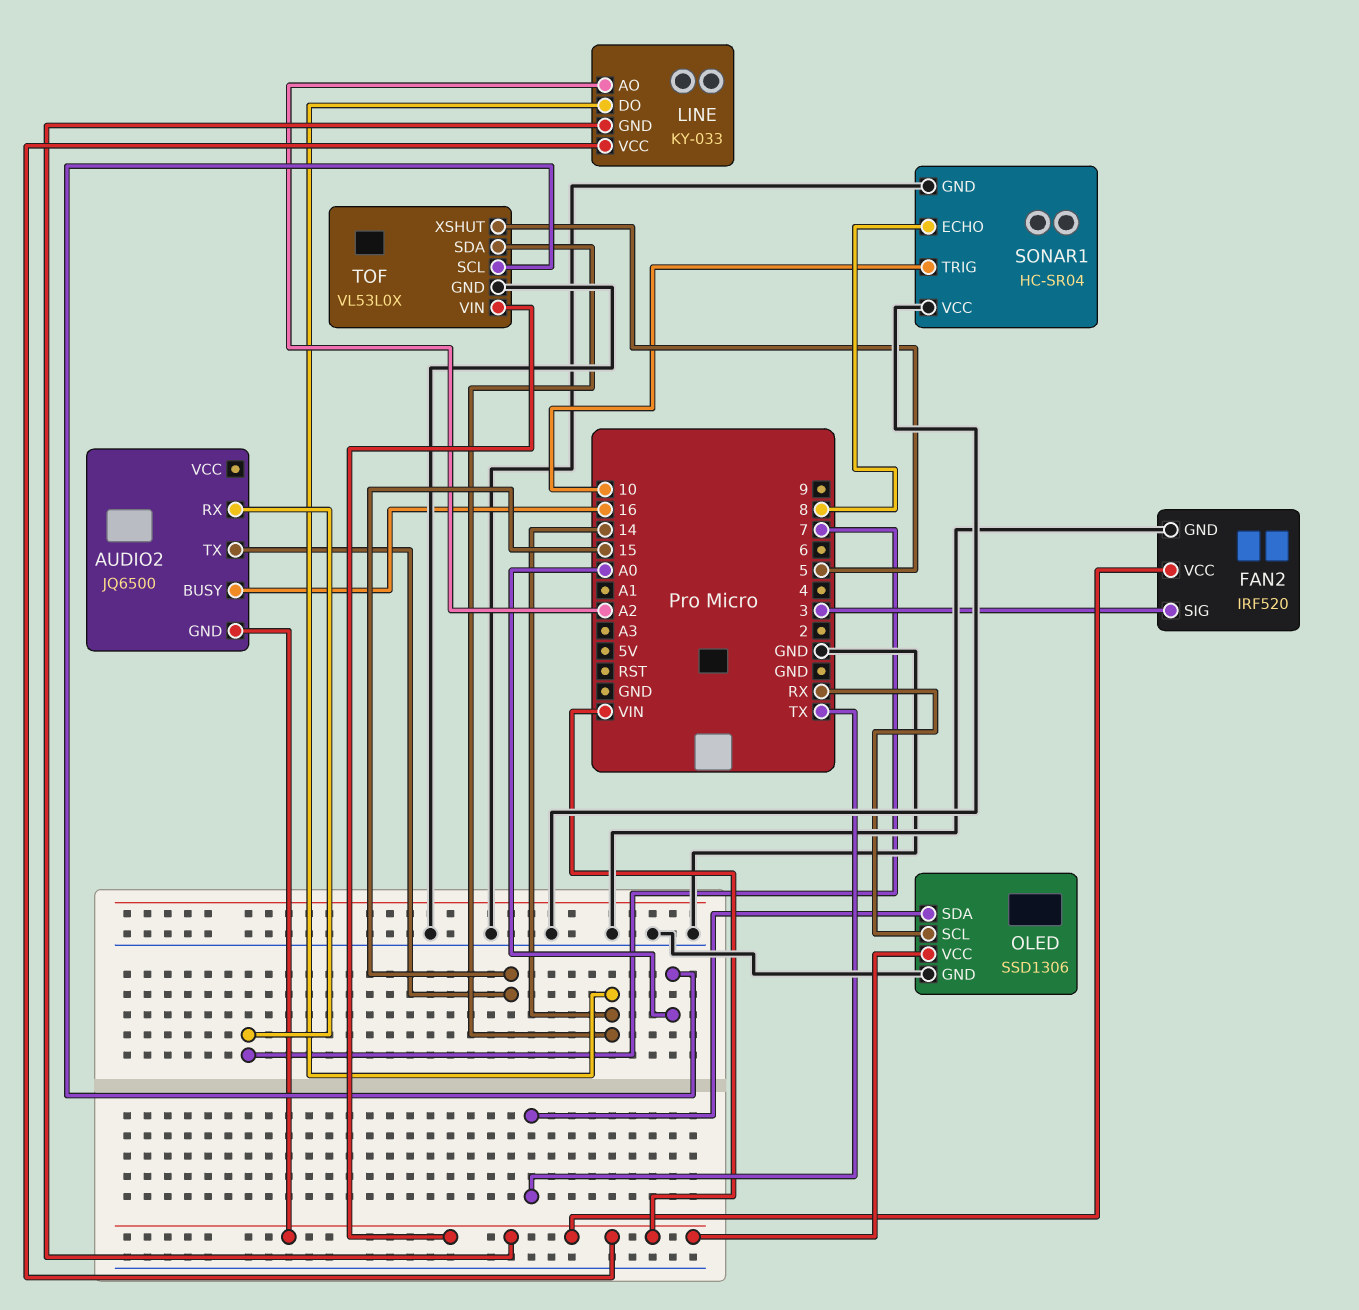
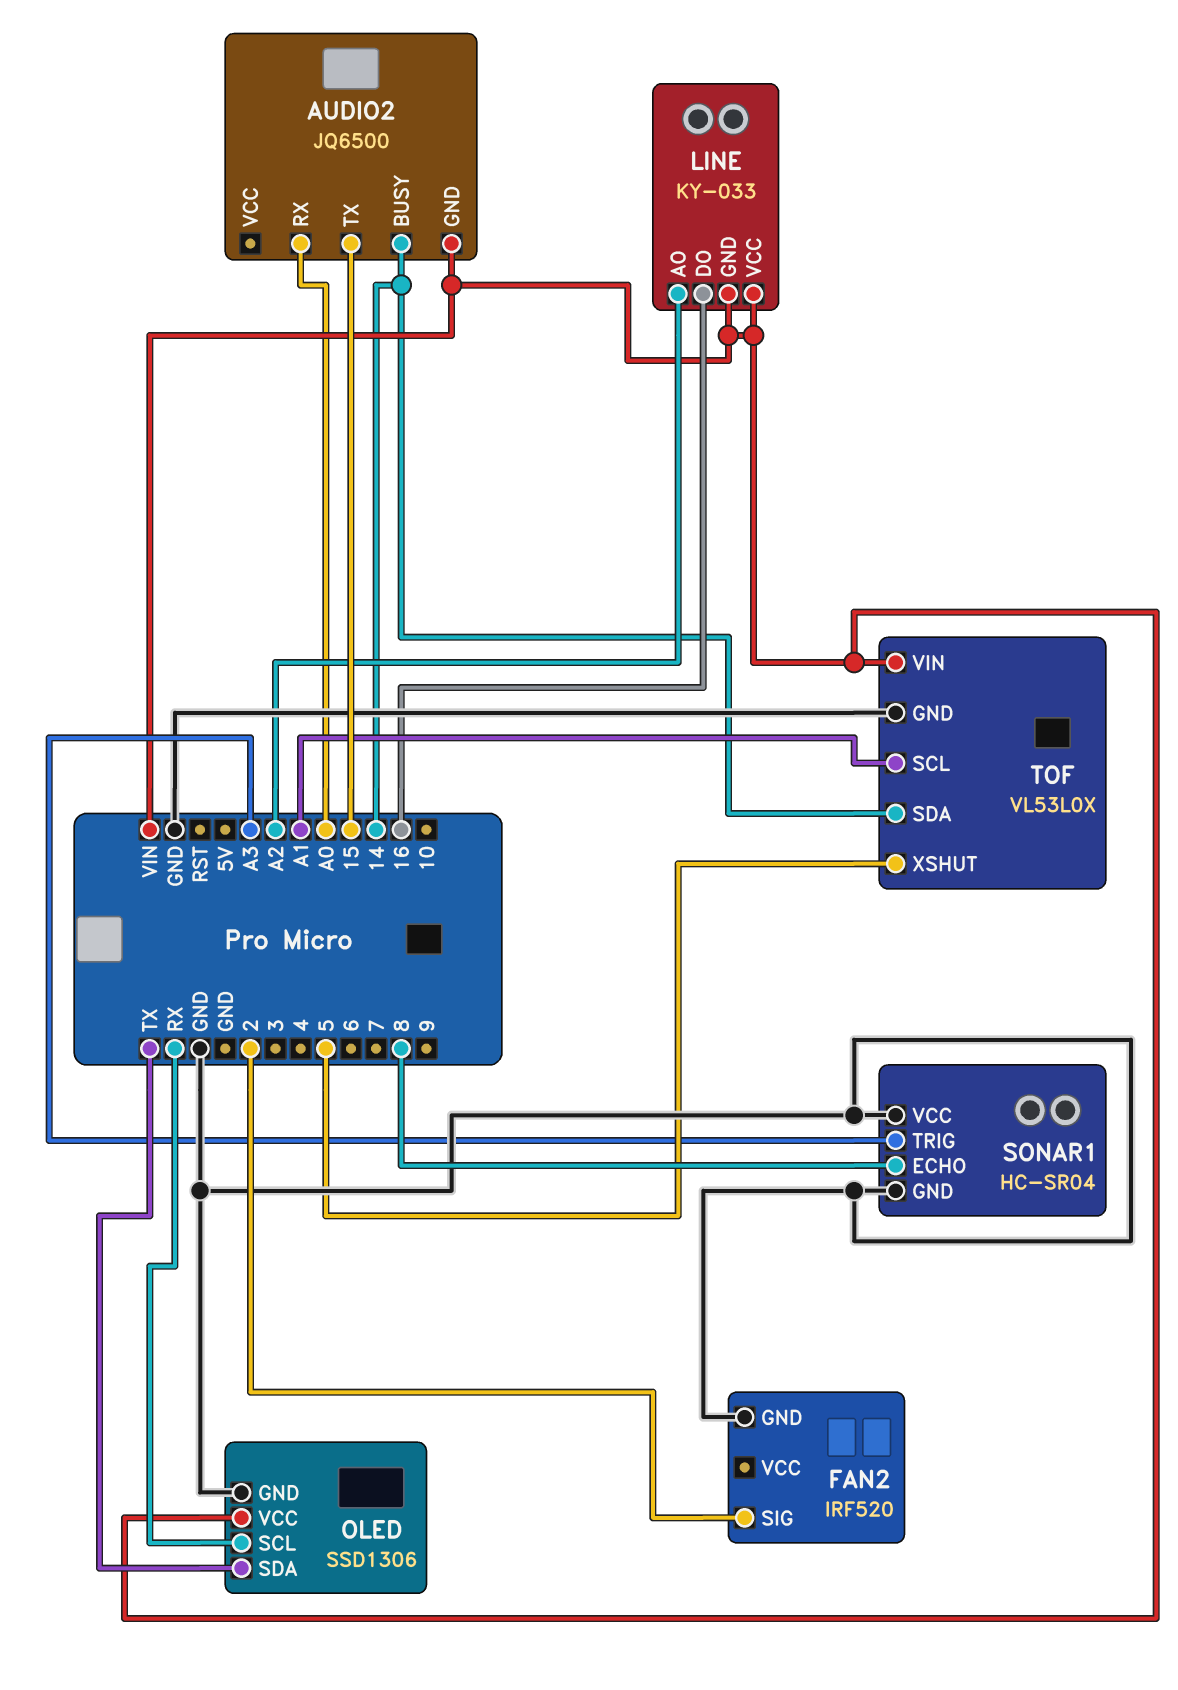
AUDIO2 pin BUSY: 16 -> 14
AUDIO2 pin RX: 7 -> A0
FAN2 pin SIG: 3 -> 2
FAN2 pin VCC: VIN -> none
LINE pin DO: 14 -> 16
SONAR1 pin TRIG: 10 -> A3
TOF pin SCL: A0 -> A1

